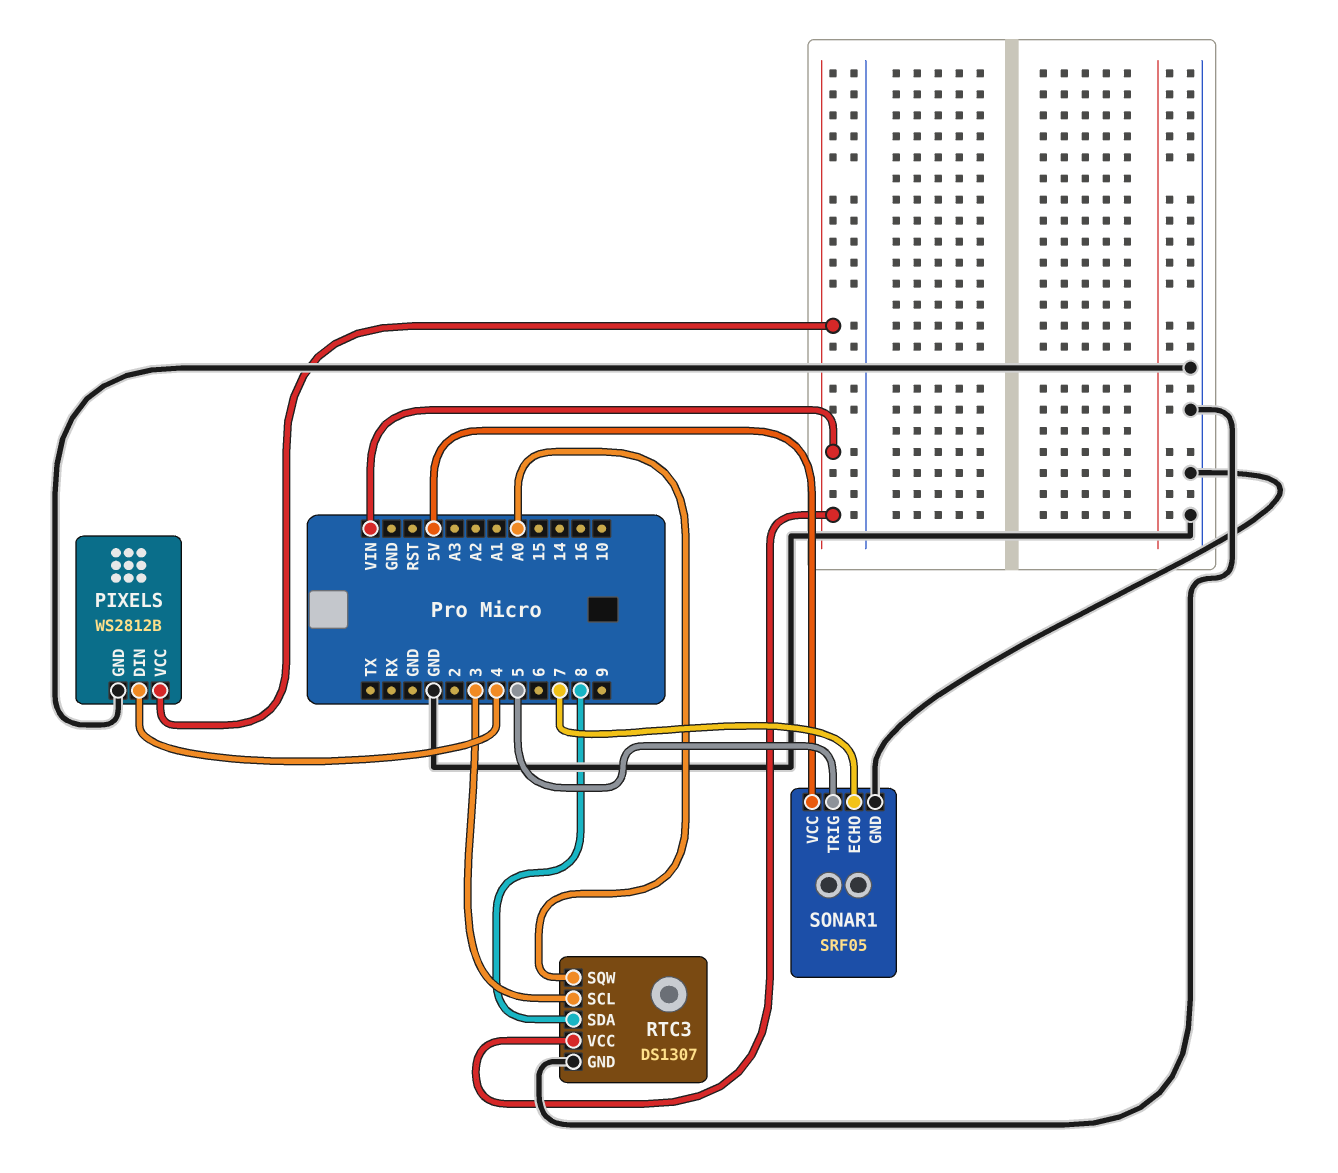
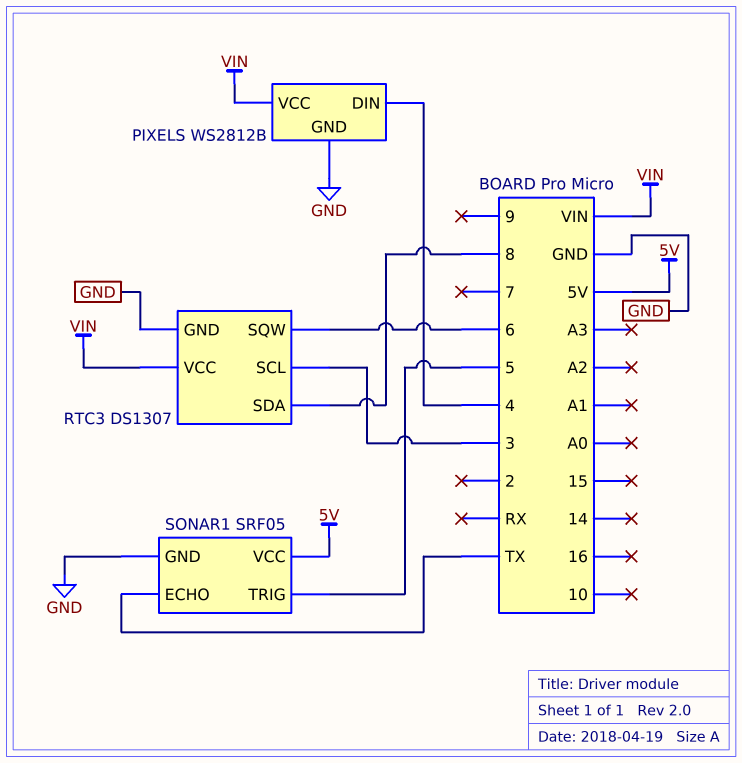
RTC3 pin SQW: A0 -> 6
SONAR1 pin ECHO: 7 -> TX

